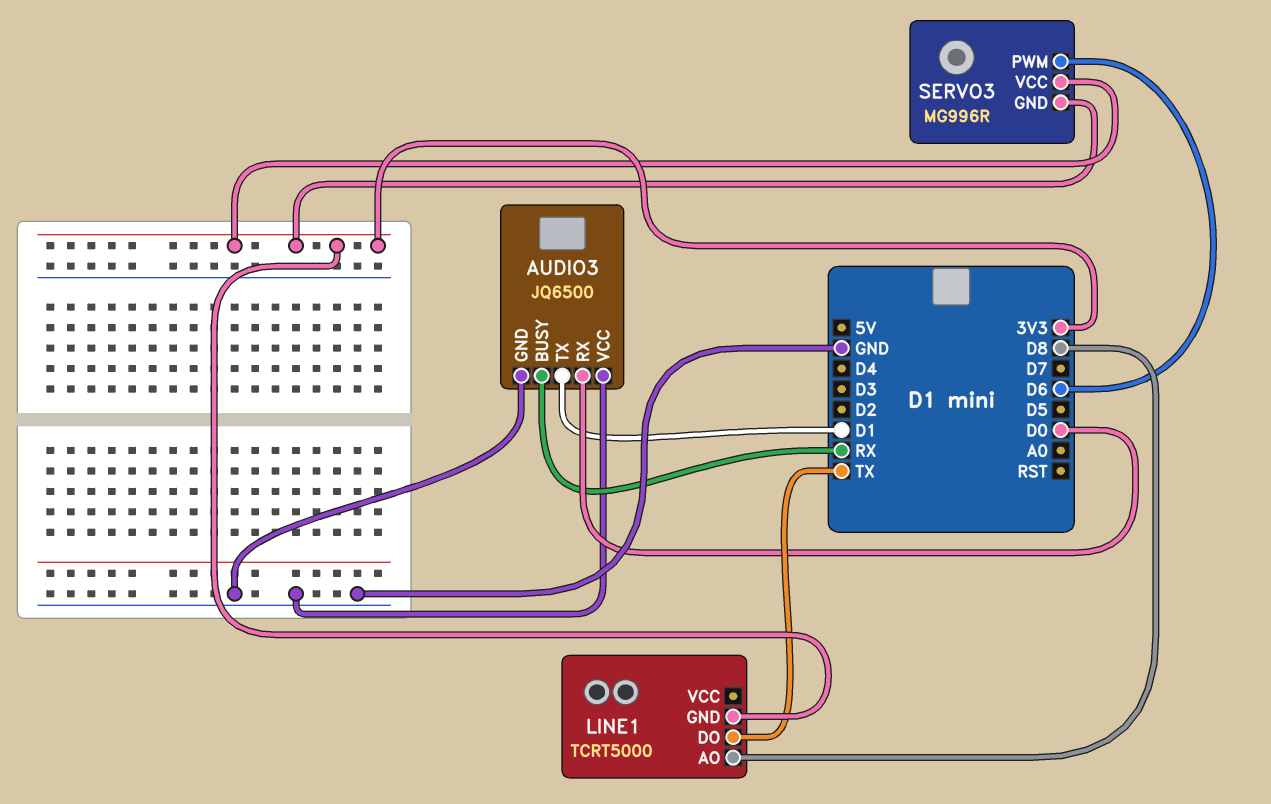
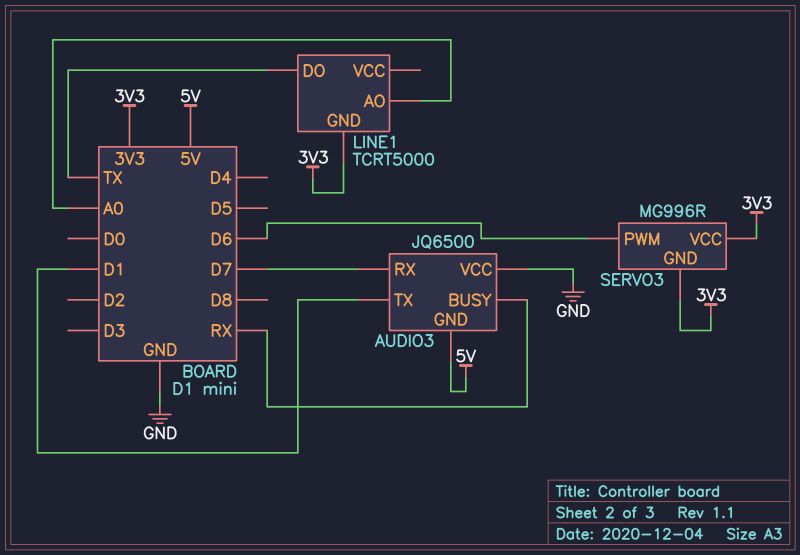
AUDIO3 pin GND: GND -> 5V
AUDIO3 pin RX: D0 -> D7
LINE1 pin AO: D8 -> A0

